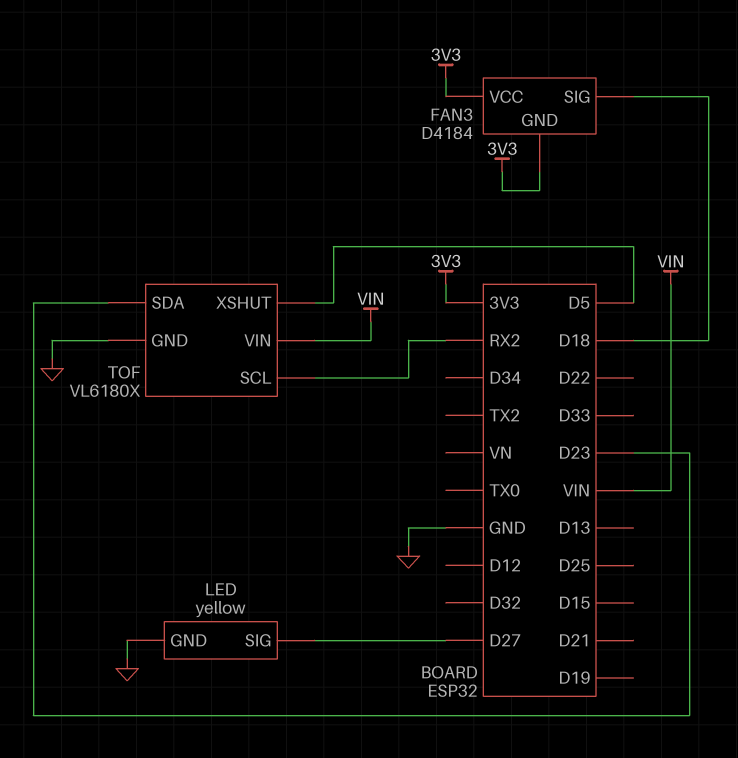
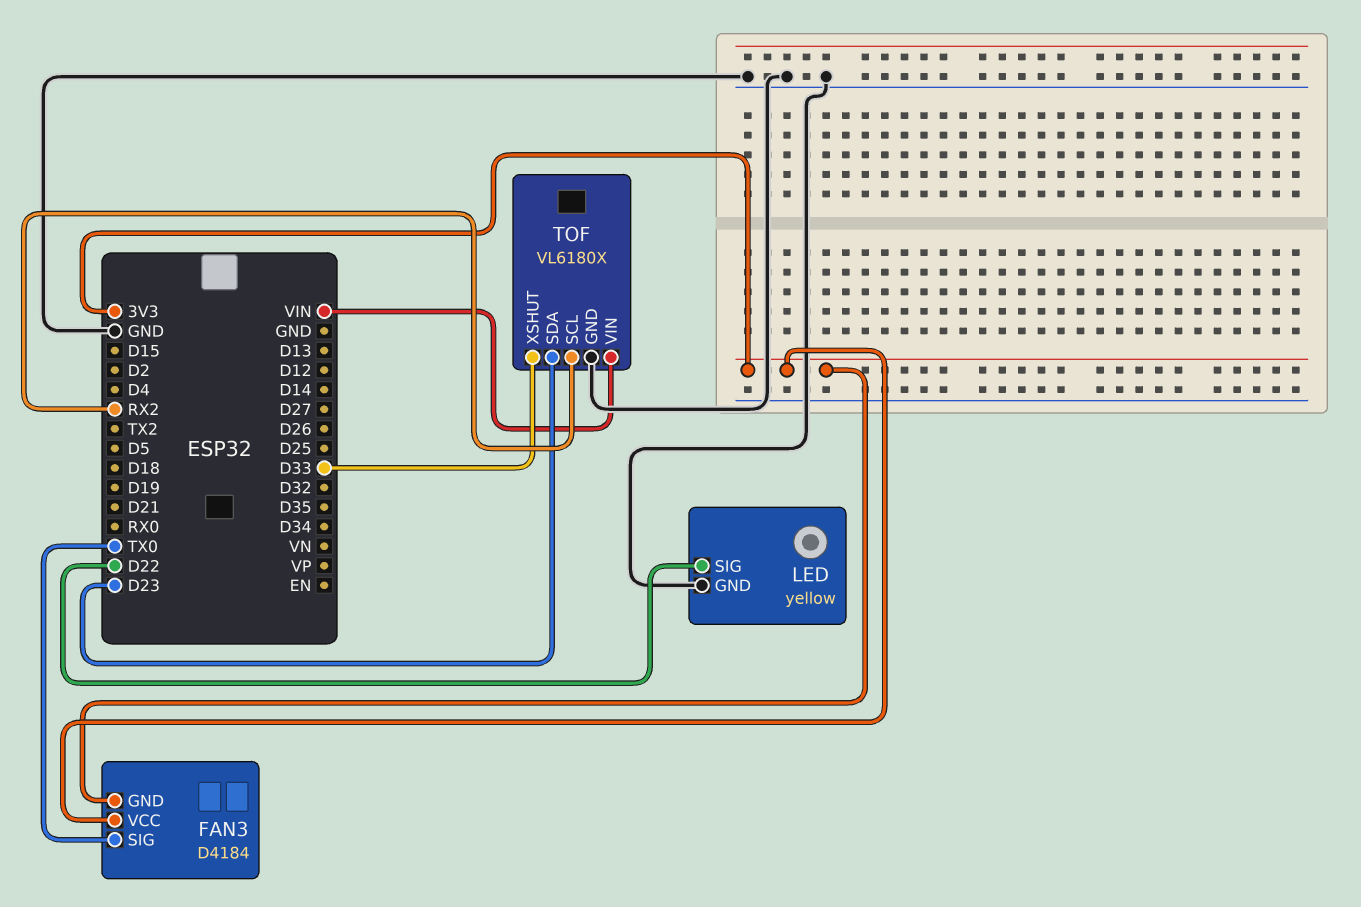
FAN3 pin SIG: D18 -> TX0
LED pin SIG: D27 -> D22
TOF pin XSHUT: D5 -> D33

